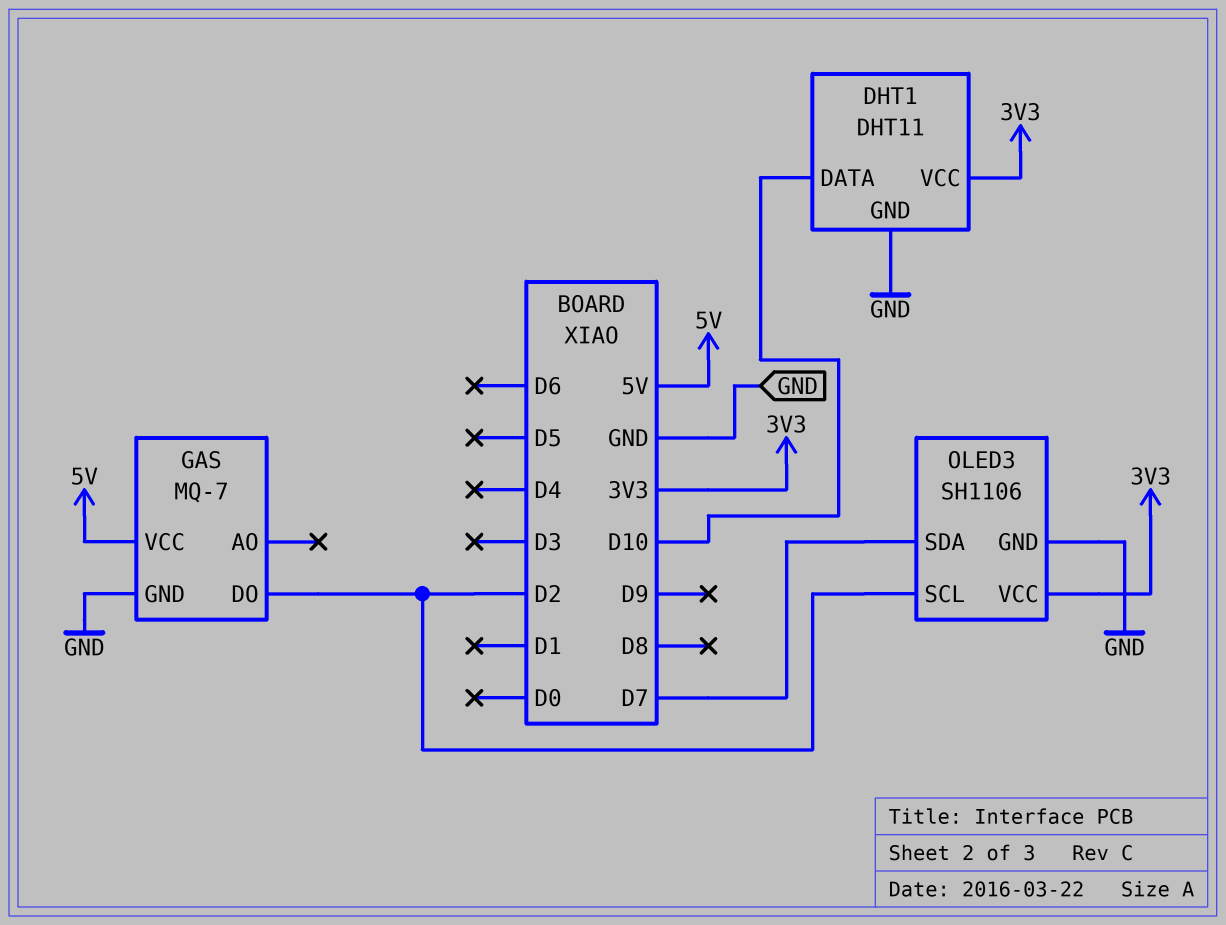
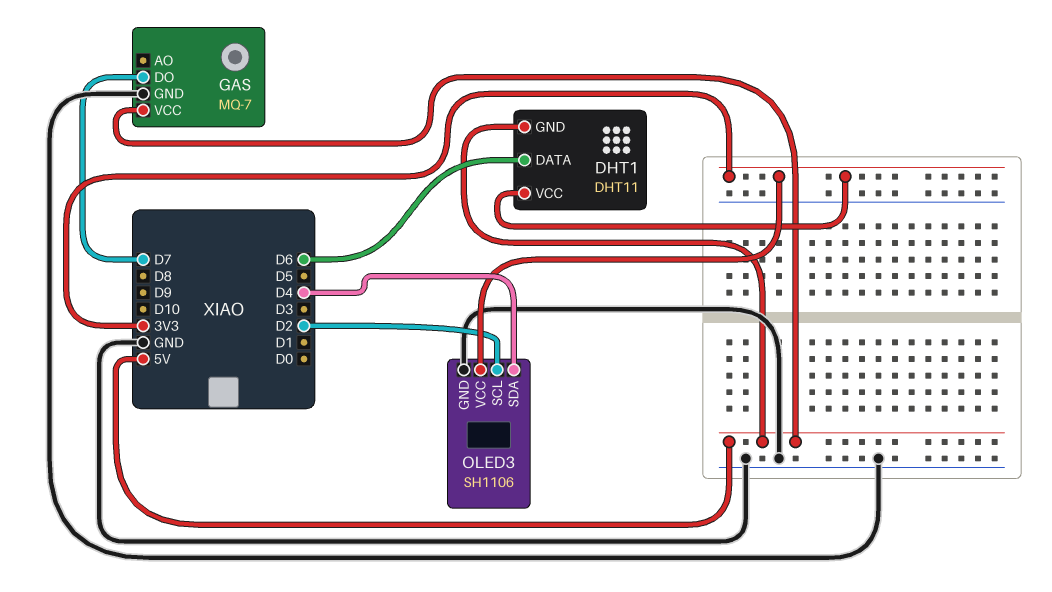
DHT1 pin DATA: D10 -> D6
DHT1 pin GND: GND -> 5V
GAS pin DO: D2 -> D7
OLED3 pin SDA: D7 -> D4

